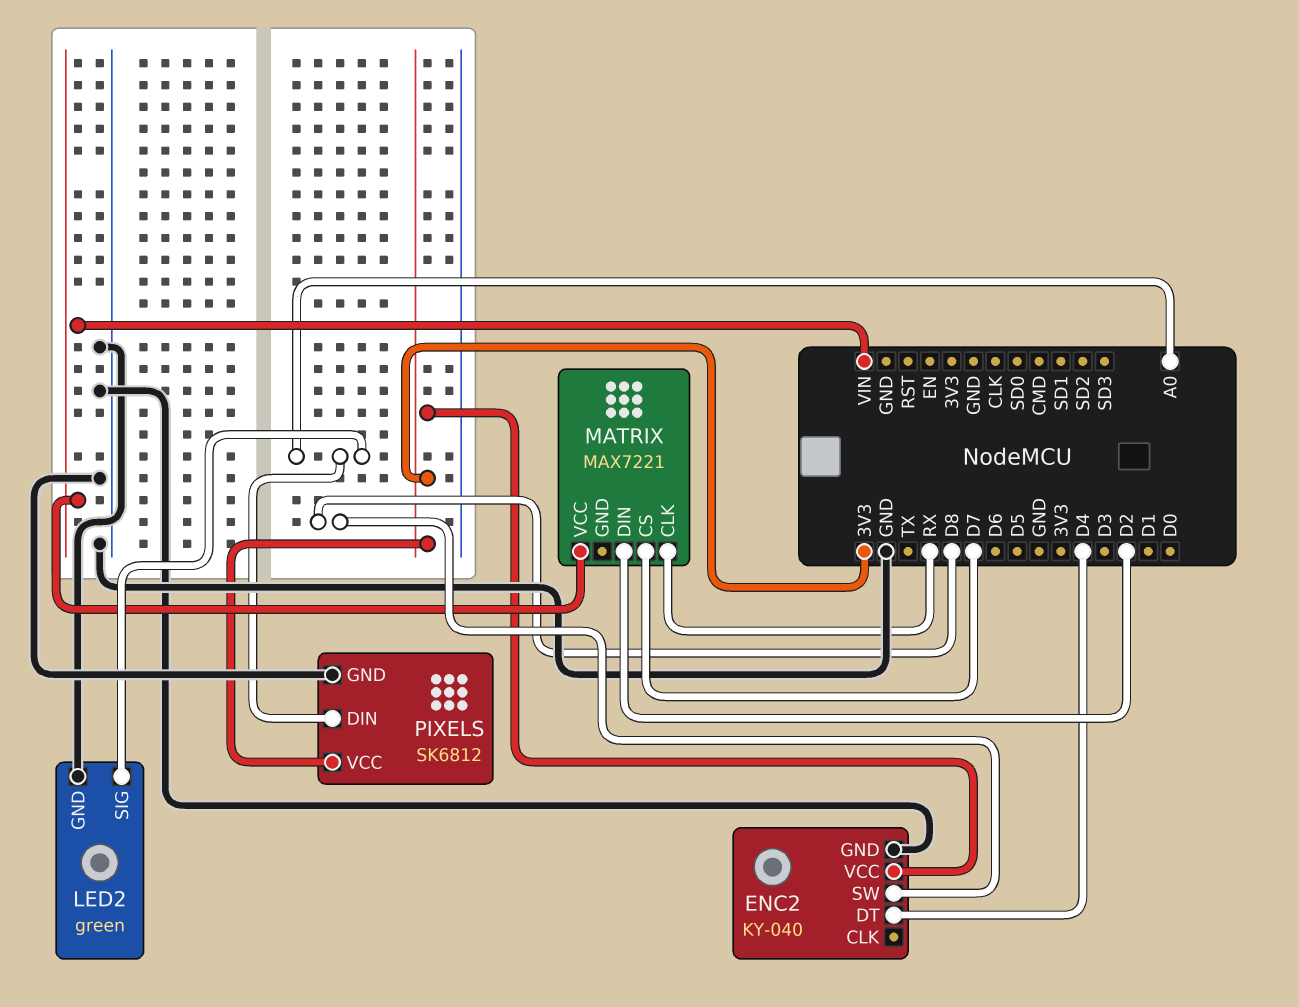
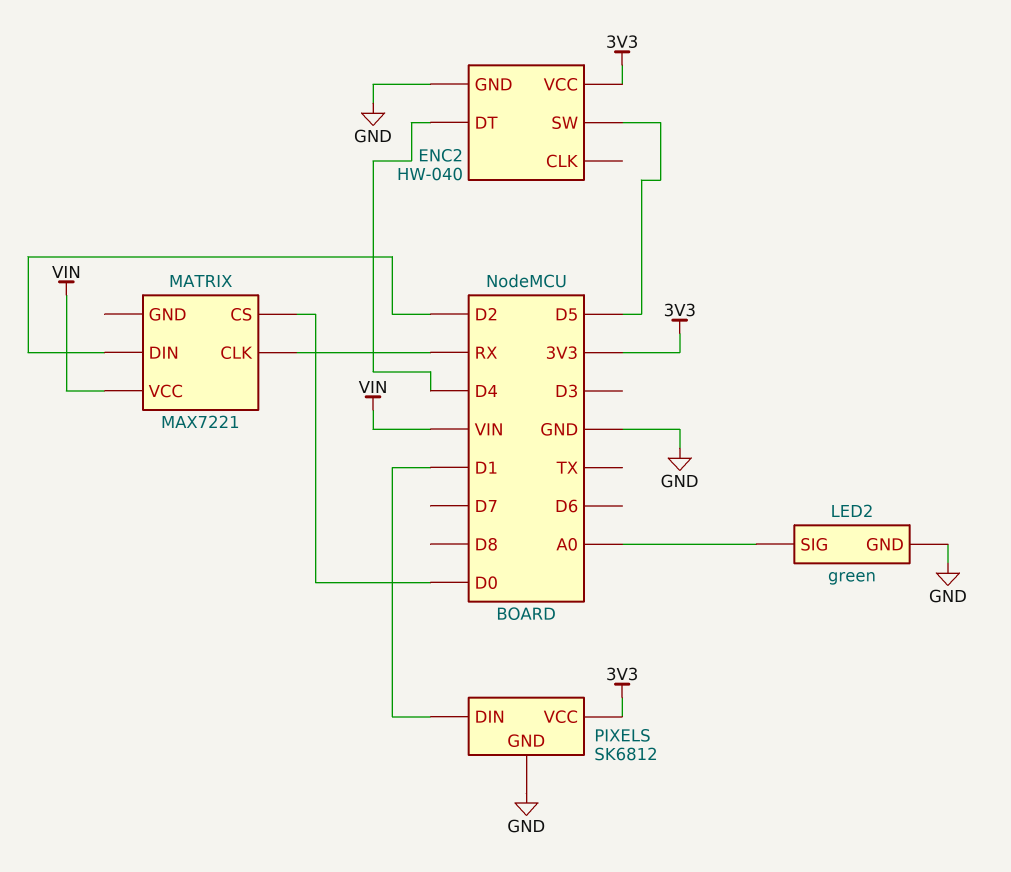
ENC2: KY-040 -> HW-040
ENC2 pin SW: D8 -> D5
MATRIX pin CS: D7 -> D0
PIXELS pin DIN: A0 -> D1

